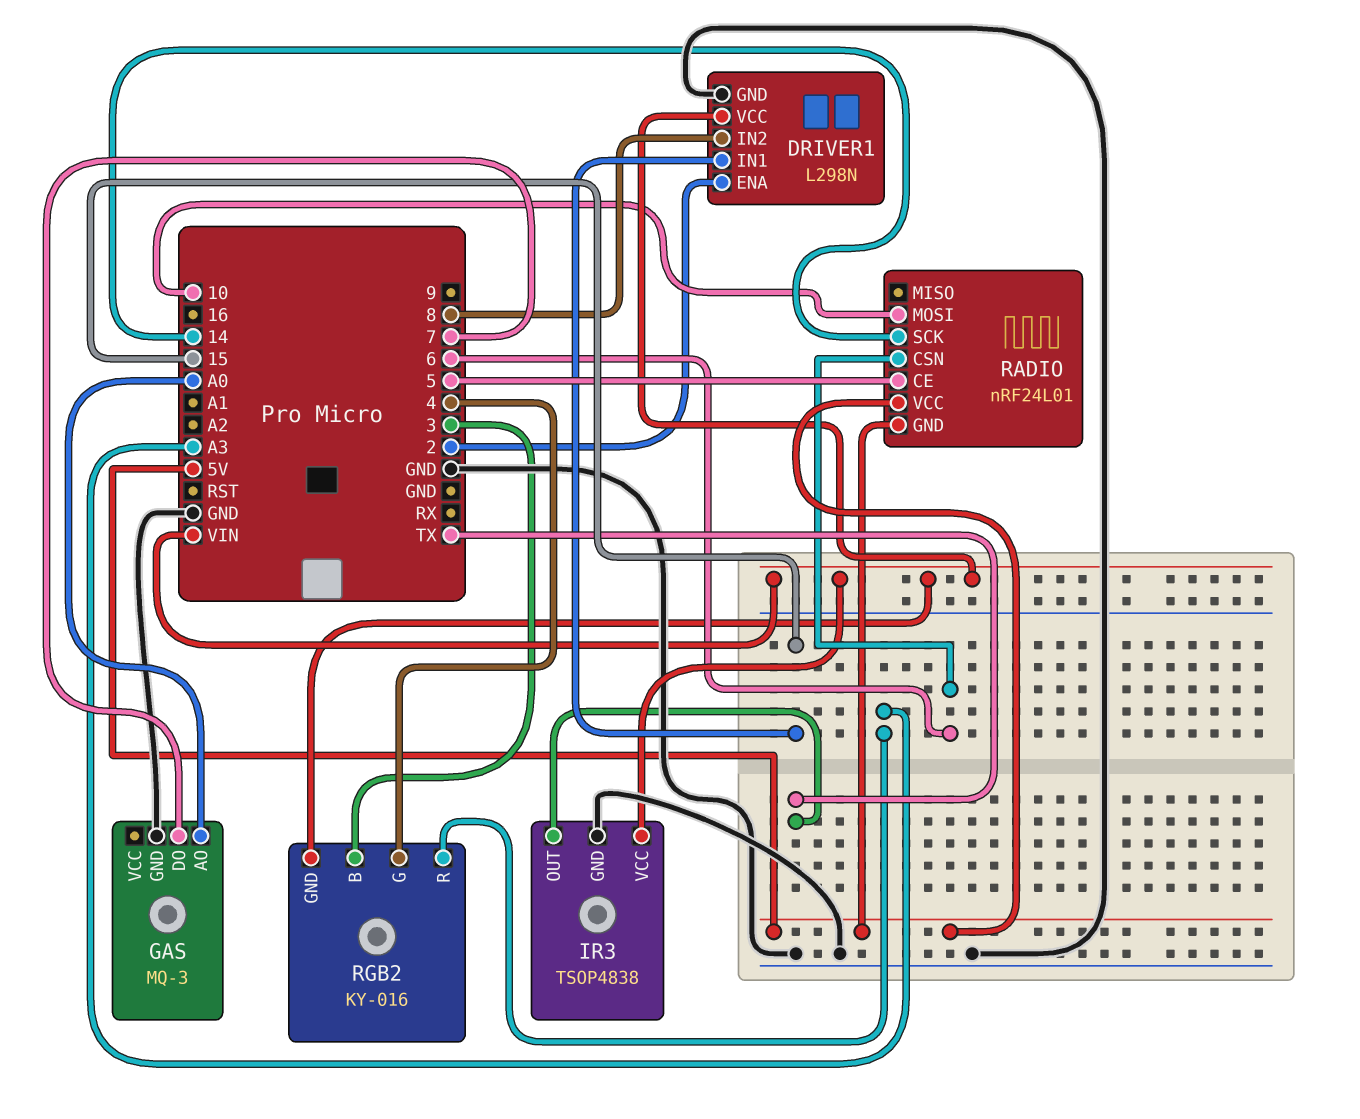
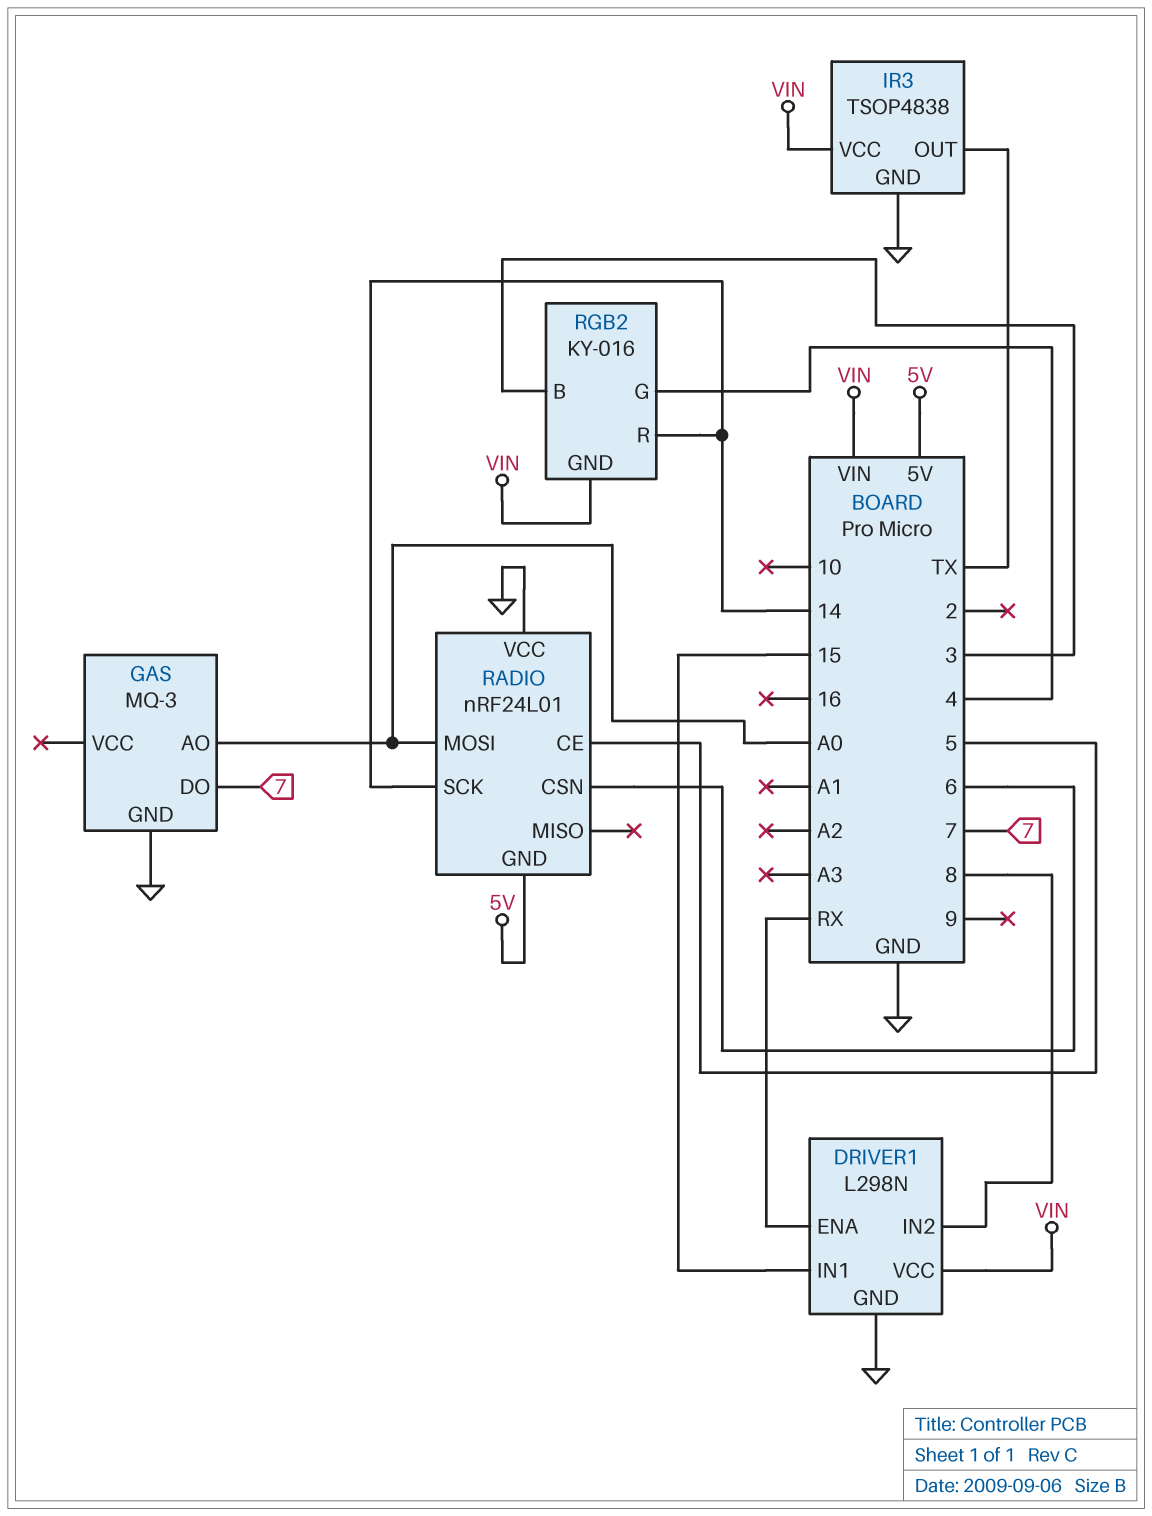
DRIVER1 pin ENA: 2 -> RX
RADIO pin MOSI: 10 -> A0
RADIO pin VCC: 5V -> GND
RGB2 pin R: A3 -> 14

